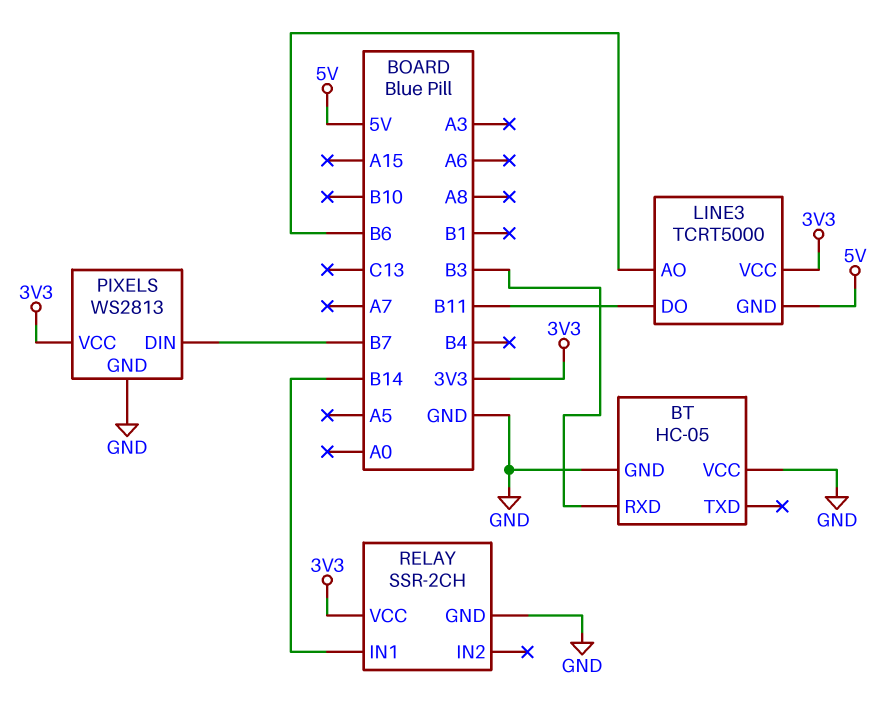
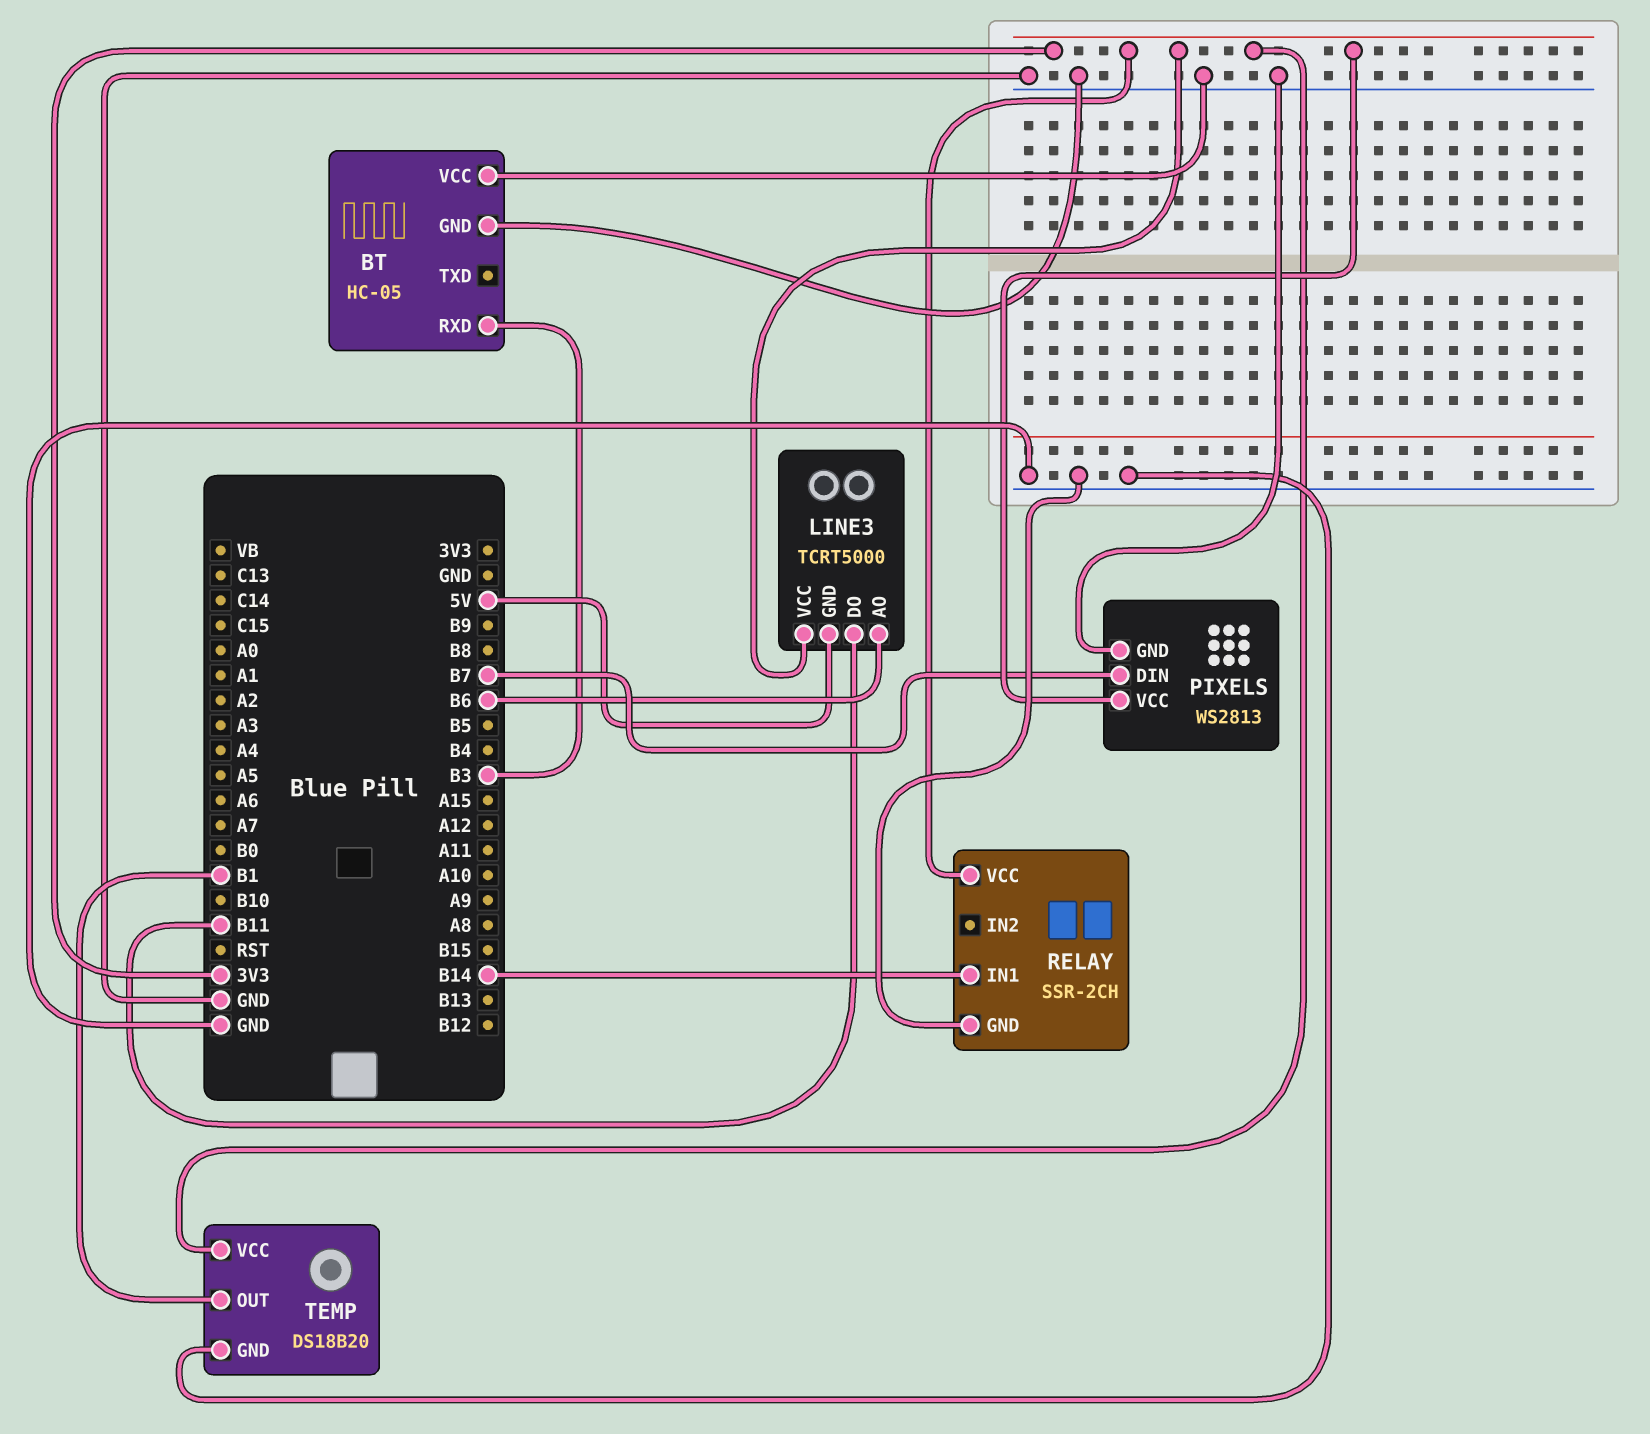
TEMP: none -> DS18B20
TEMP pin GND: none -> GND
TEMP pin OUT: none -> B1
TEMP pin VCC: none -> 3V3

